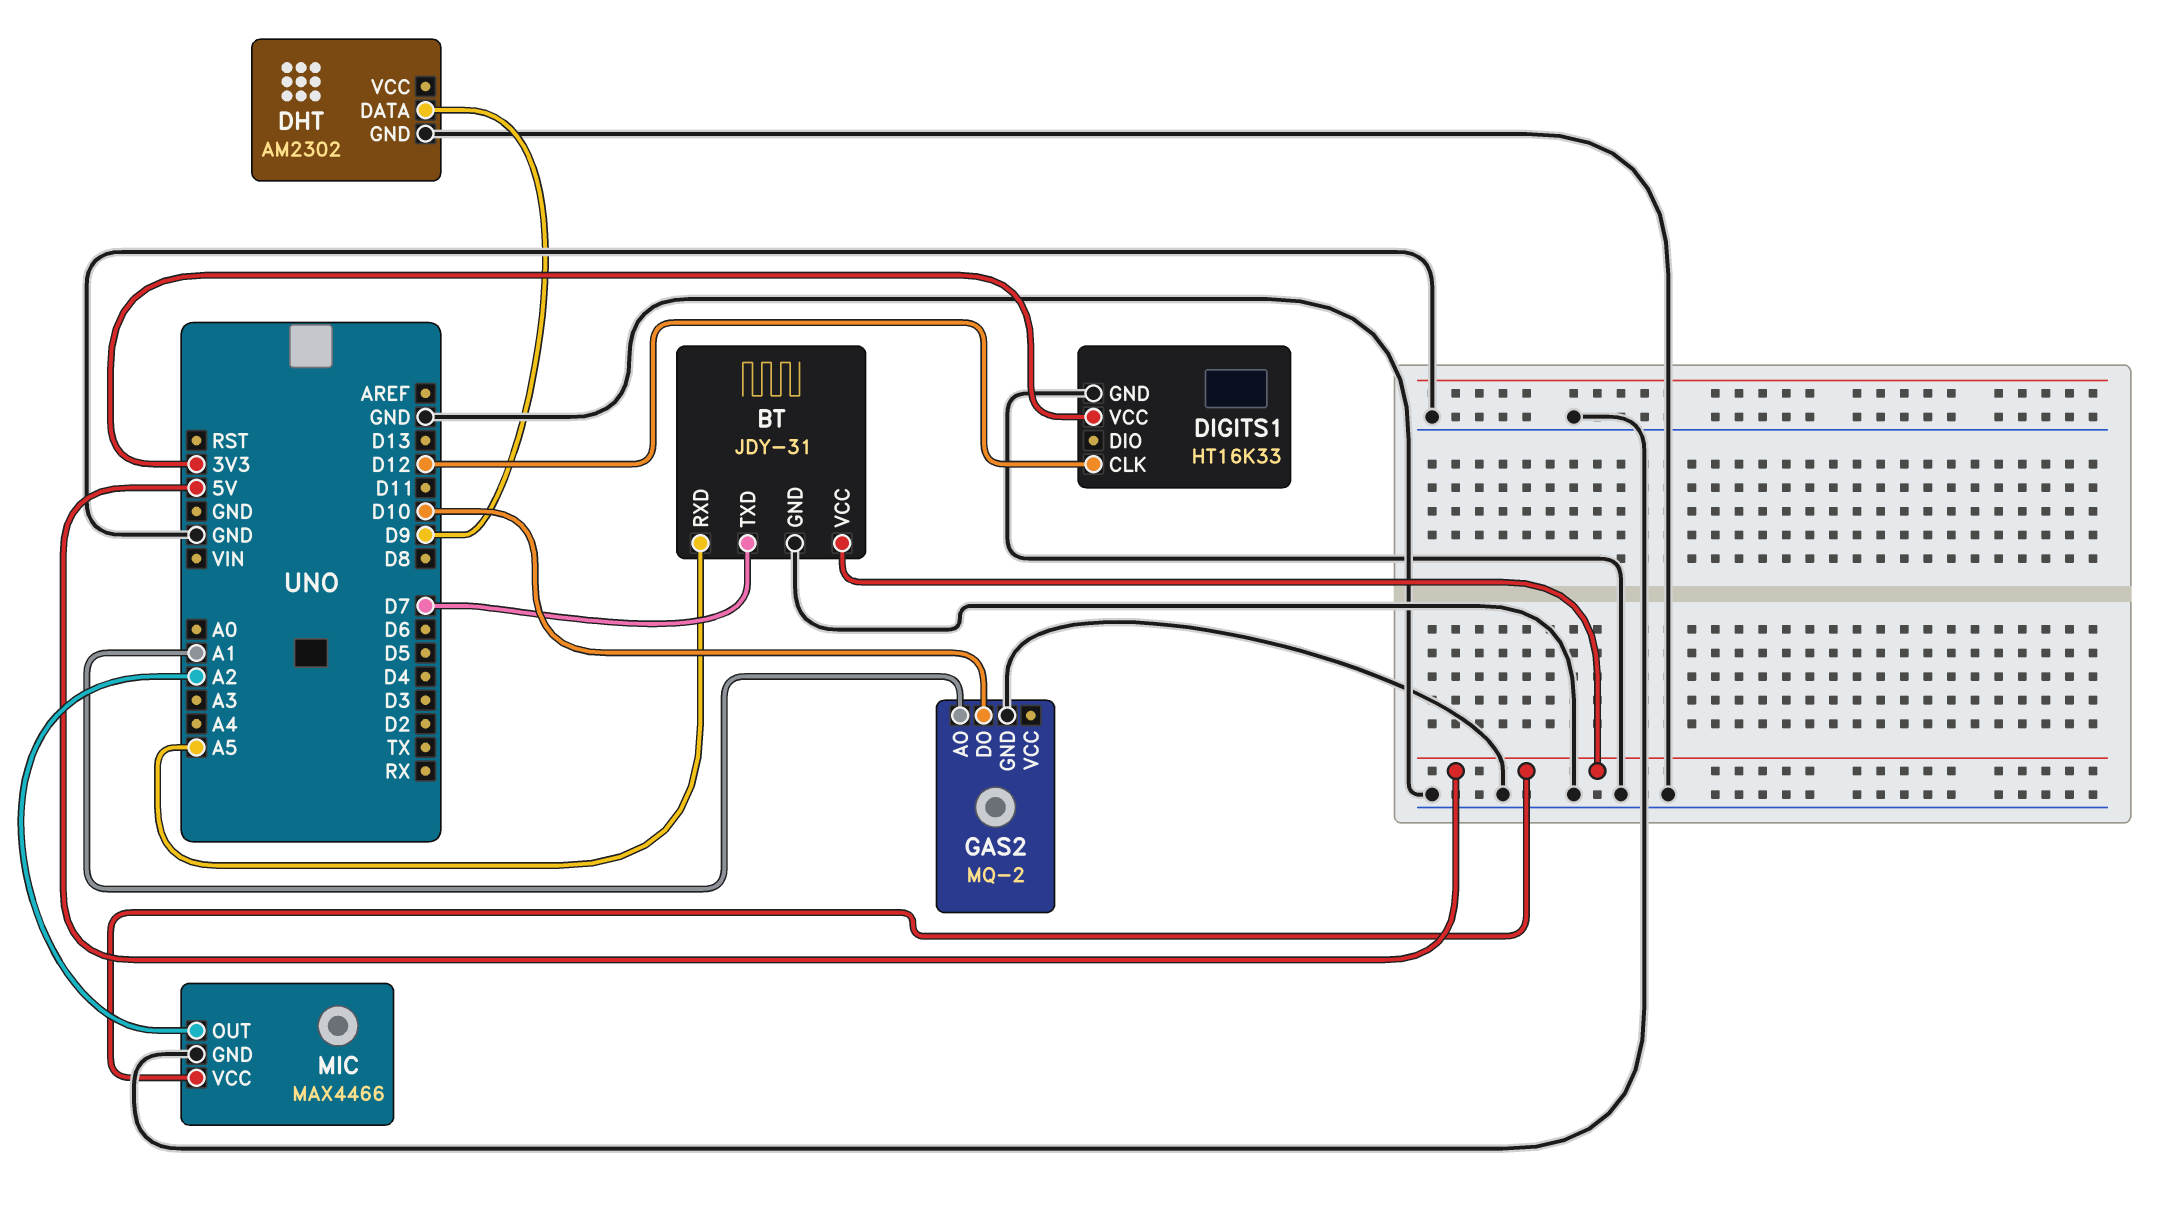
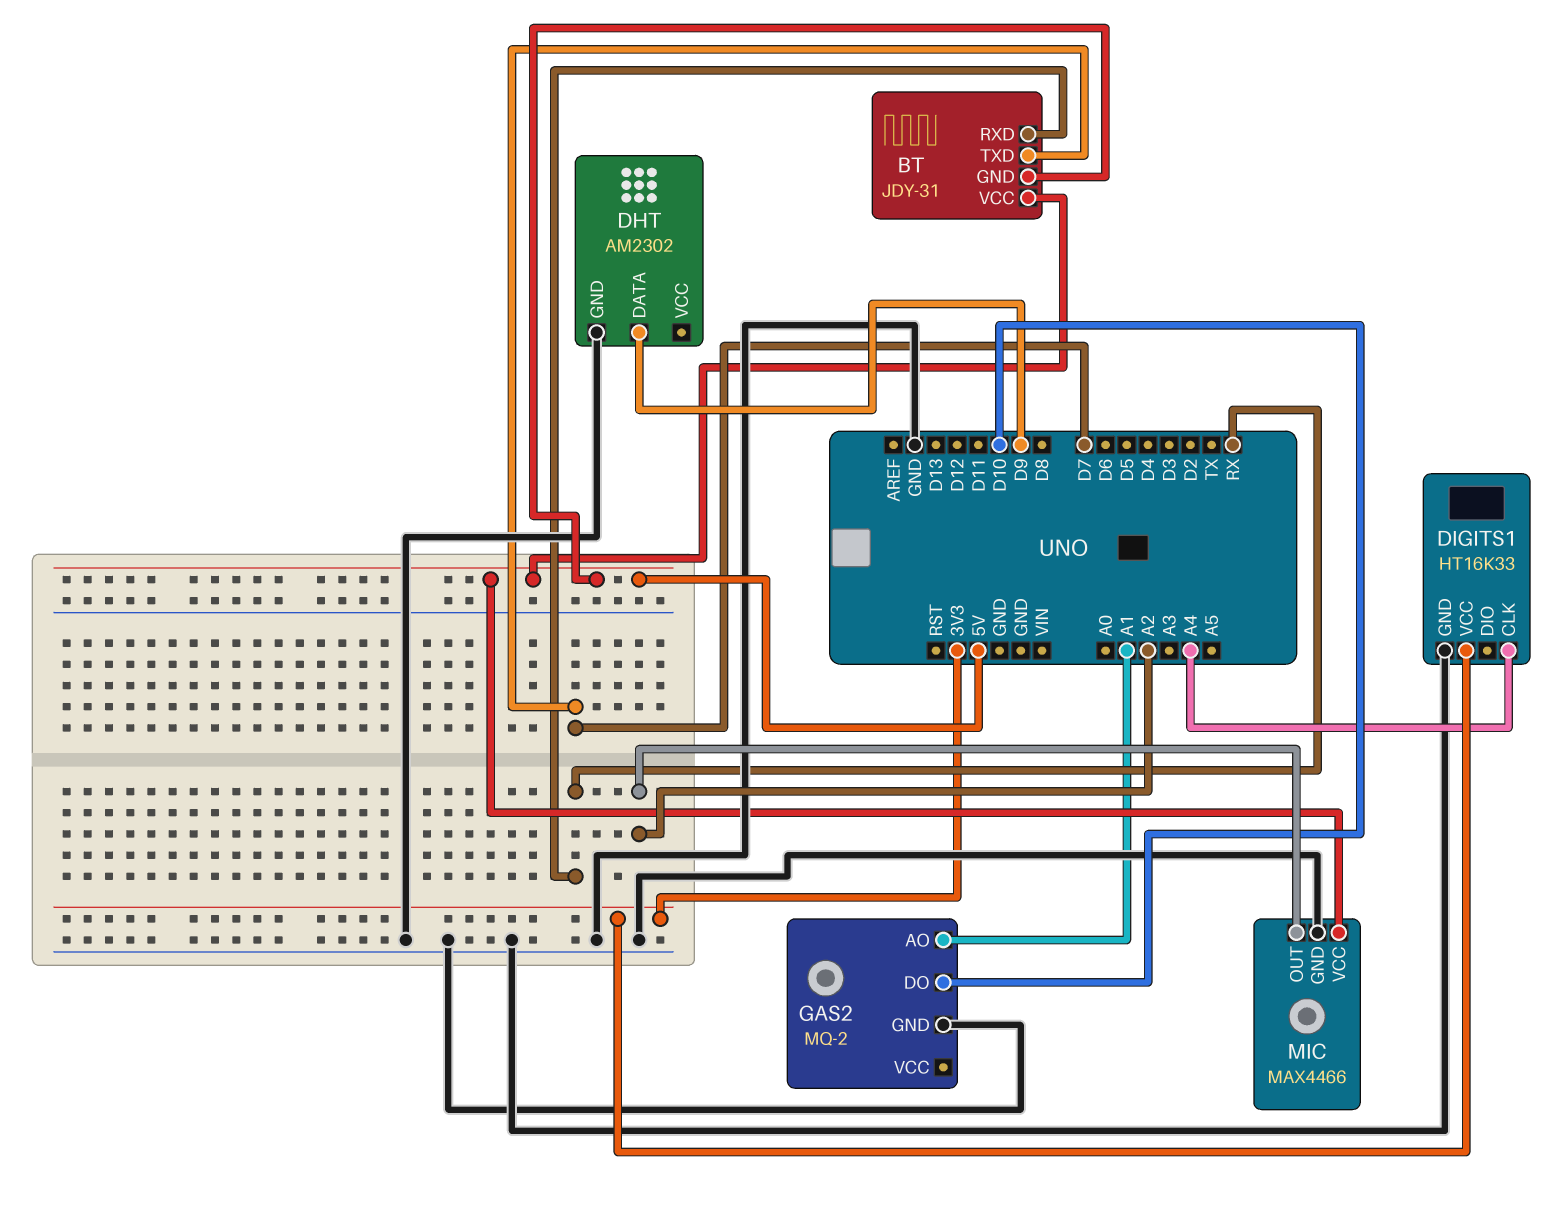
BT pin GND: GND -> 5V
BT pin RXD: A5 -> RX
DIGITS1 pin CLK: D12 -> A4

